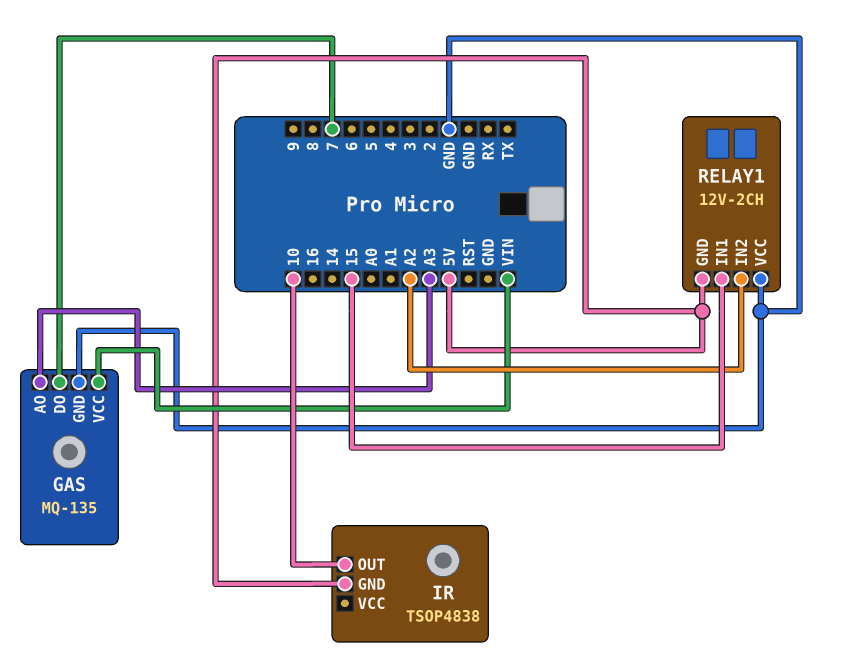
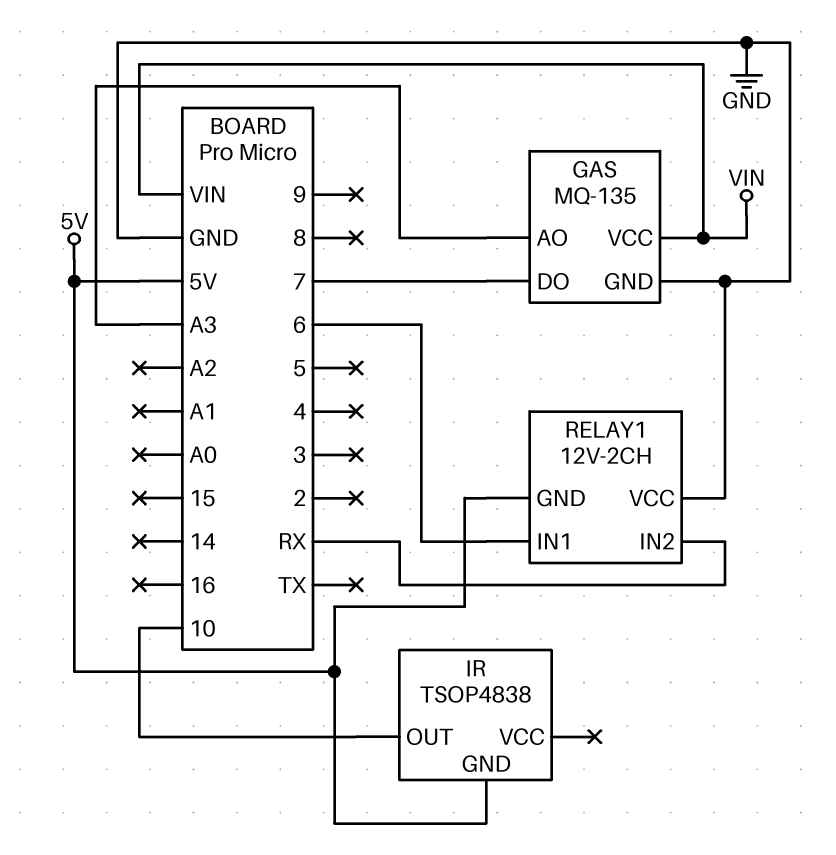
RELAY1 pin IN1: 15 -> 6
RELAY1 pin IN2: A2 -> RX

